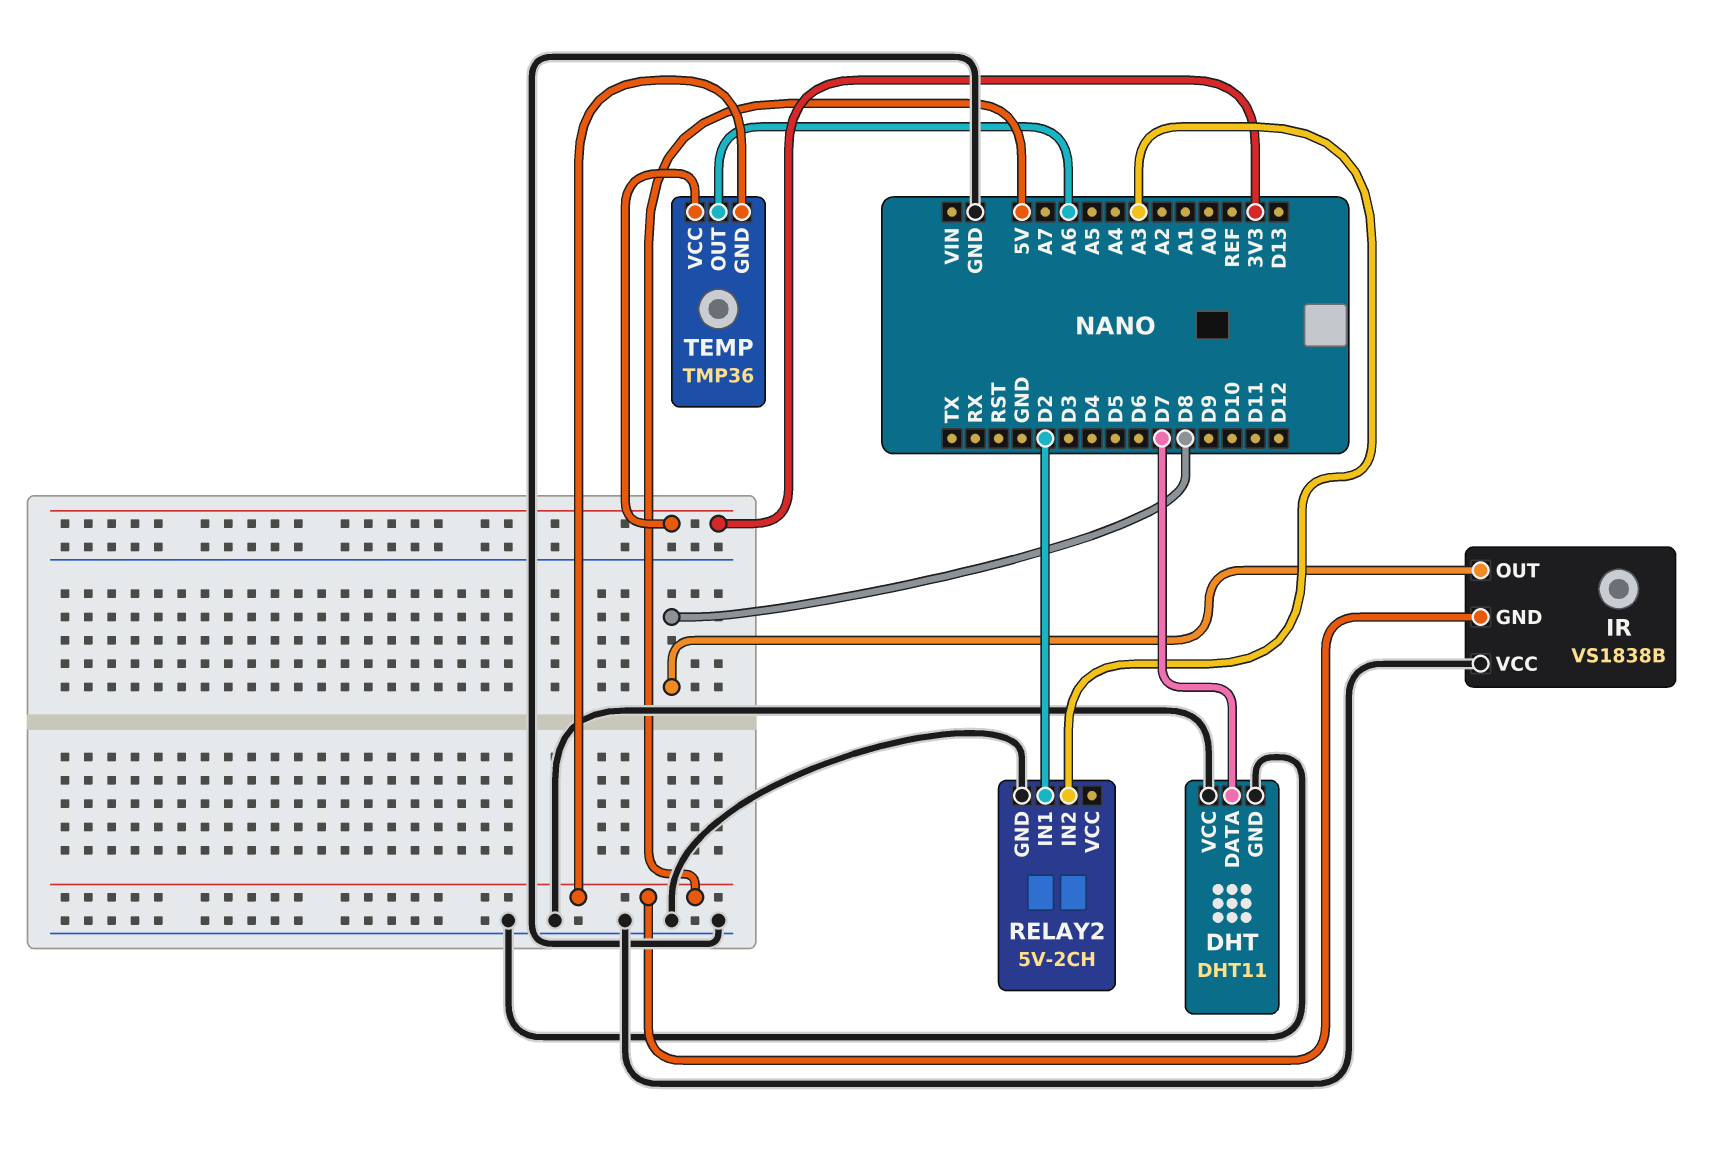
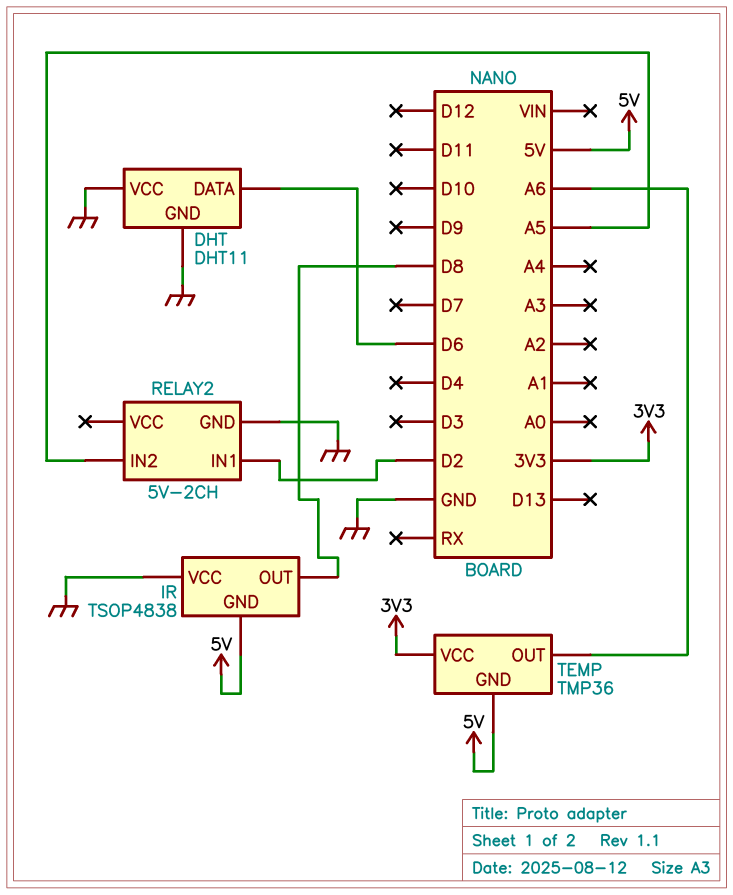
DHT pin DATA: D7 -> D6
IR: VS1838B -> TSOP4838
RELAY2 pin IN2: A3 -> A5

